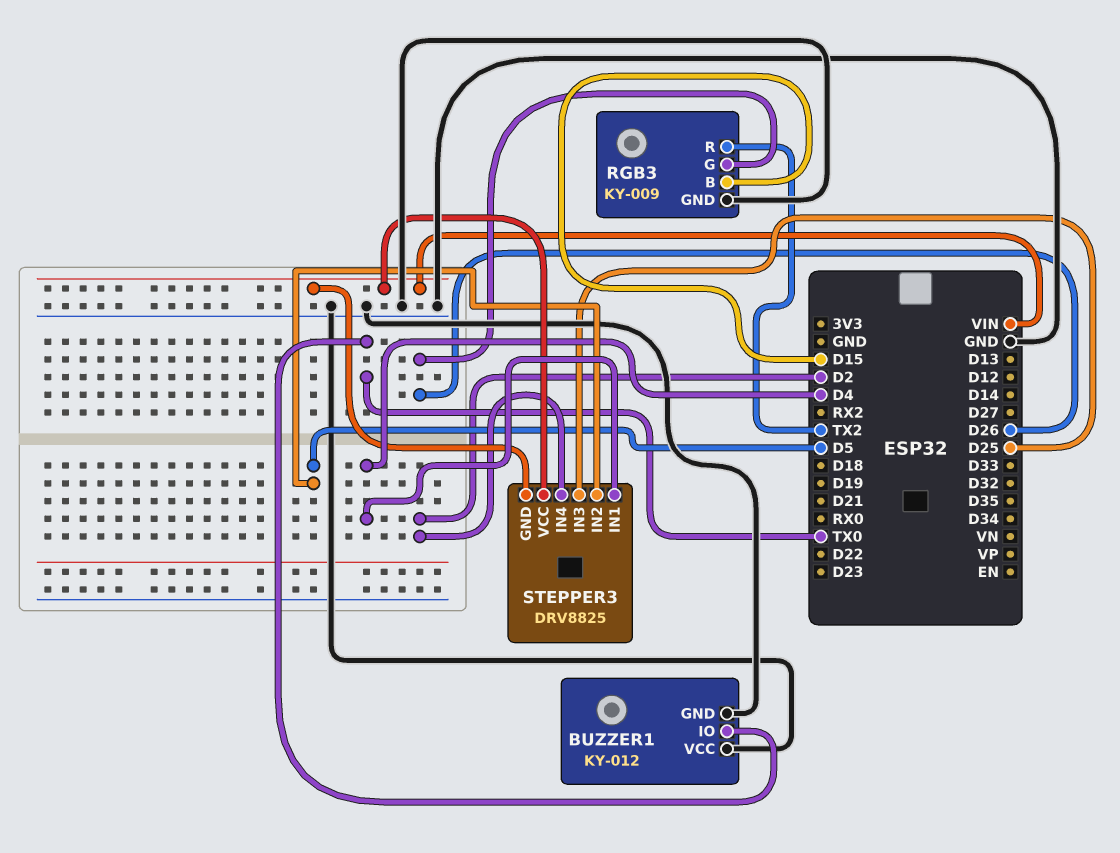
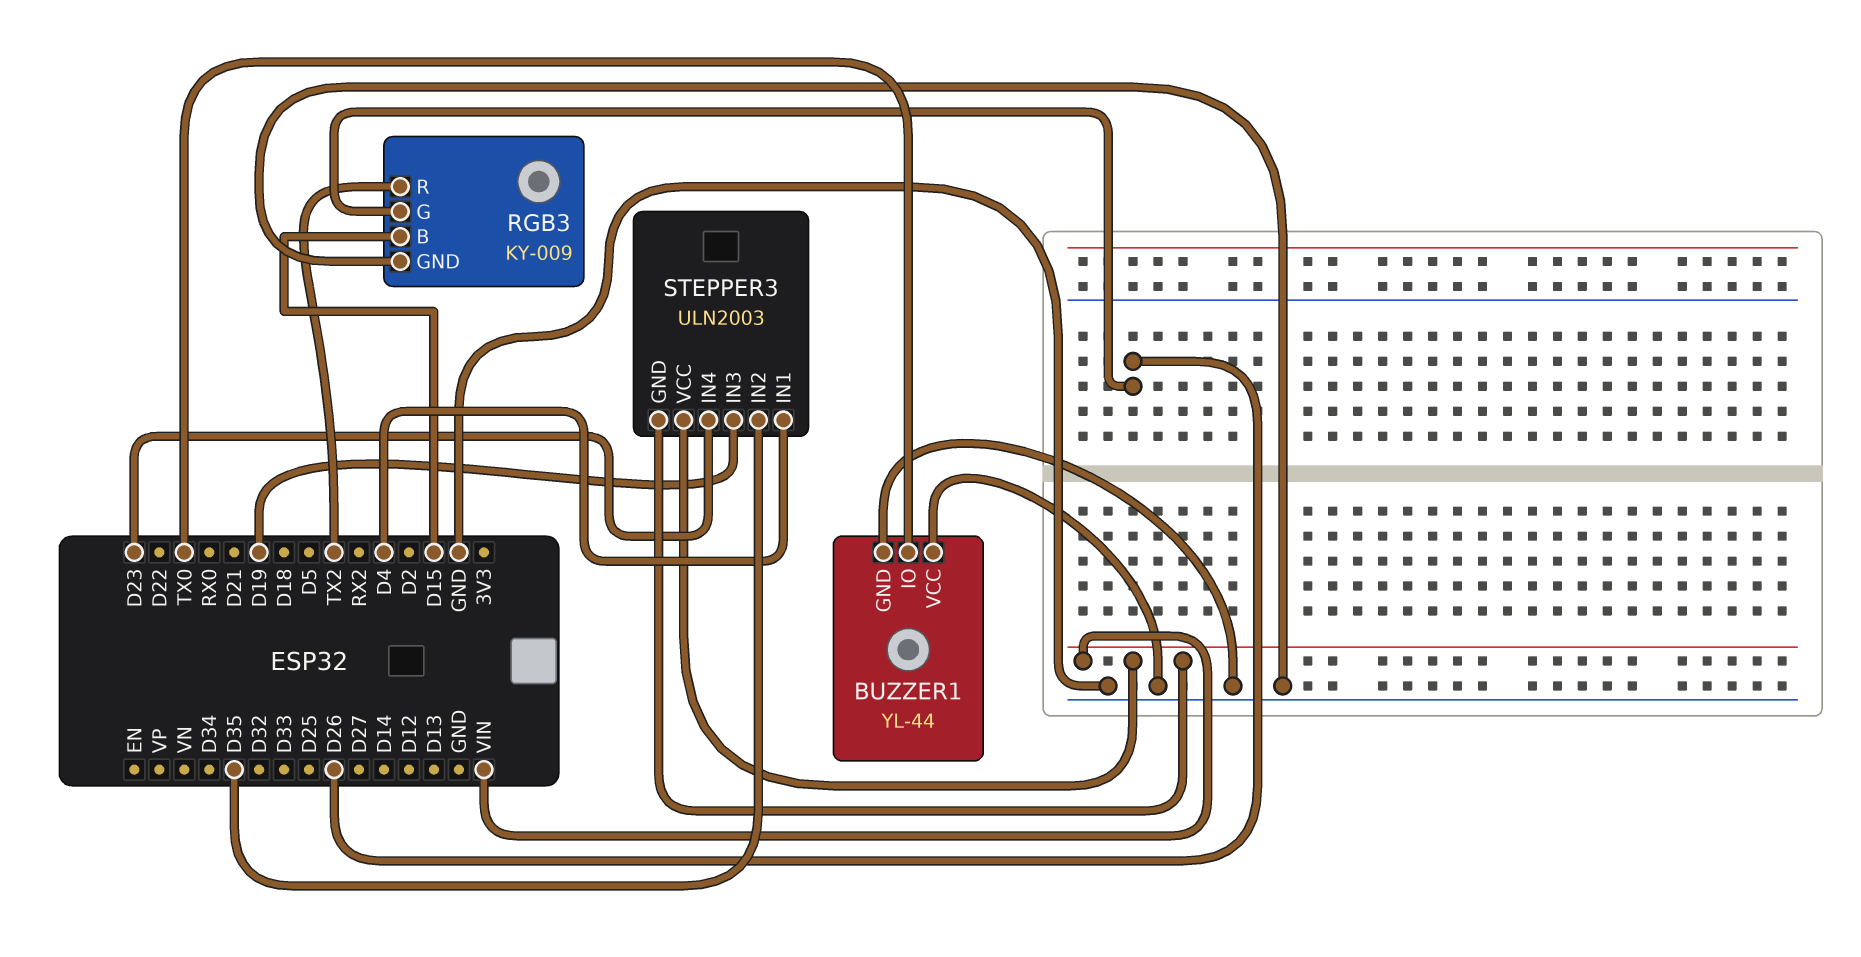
BUZZER1: KY-012 -> YL-44
STEPPER3: DRV8825 -> ULN2003
STEPPER3 pin IN2: D5 -> D35
STEPPER3 pin IN3: D25 -> D19
STEPPER3 pin IN4: D2 -> D23

